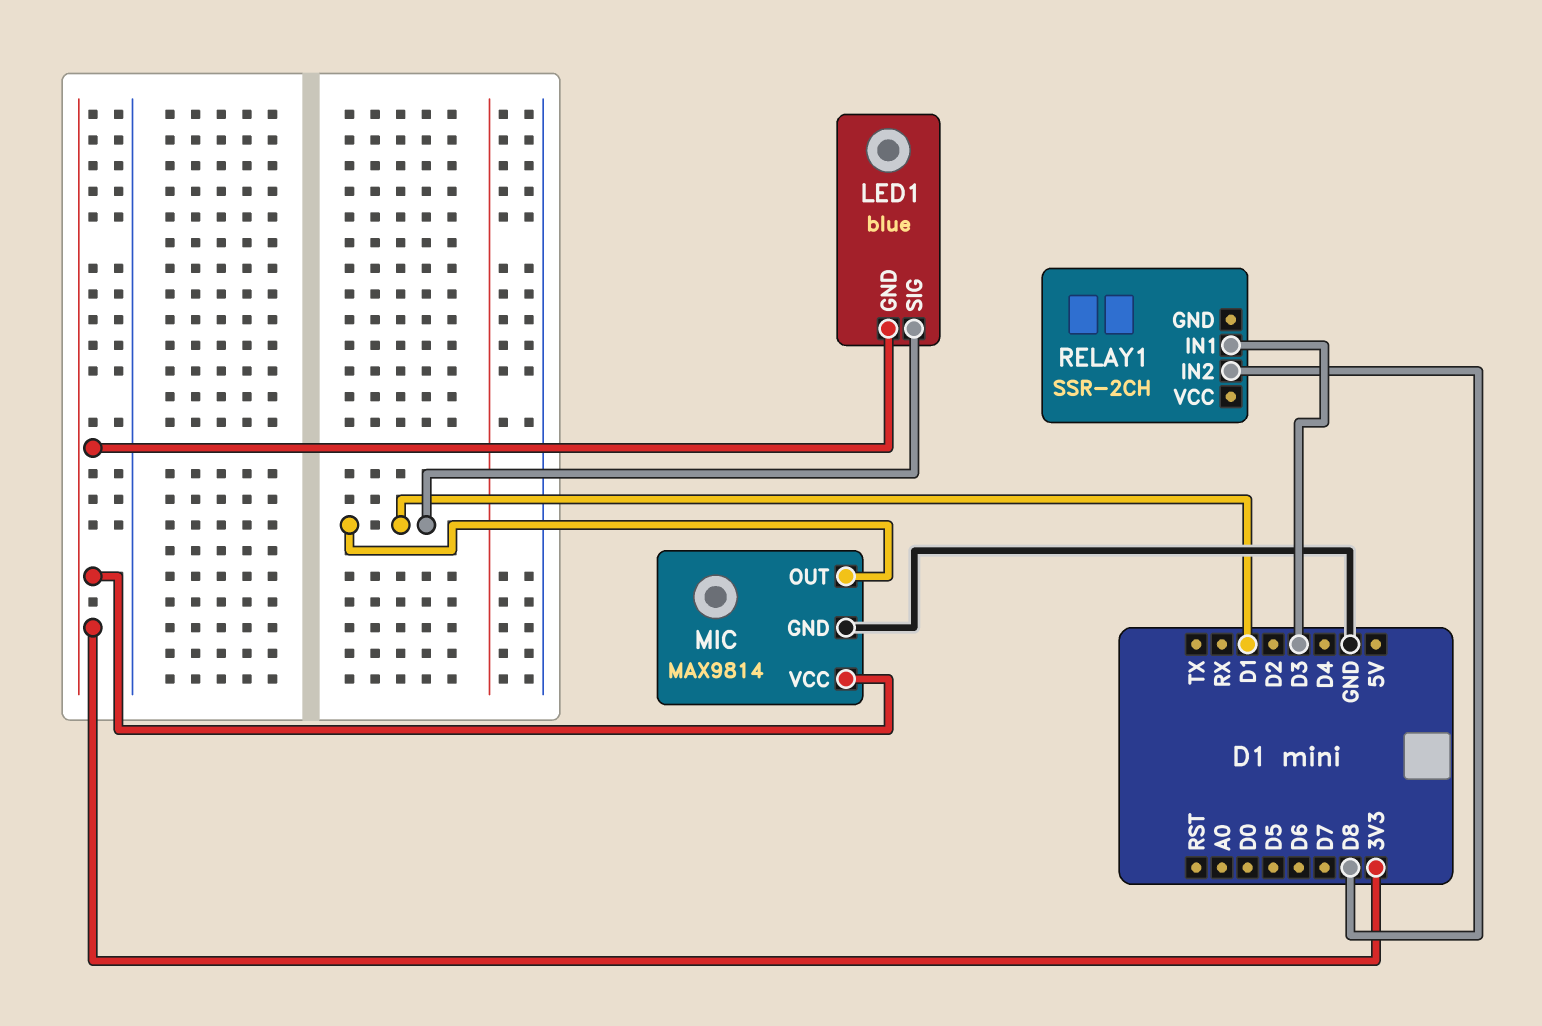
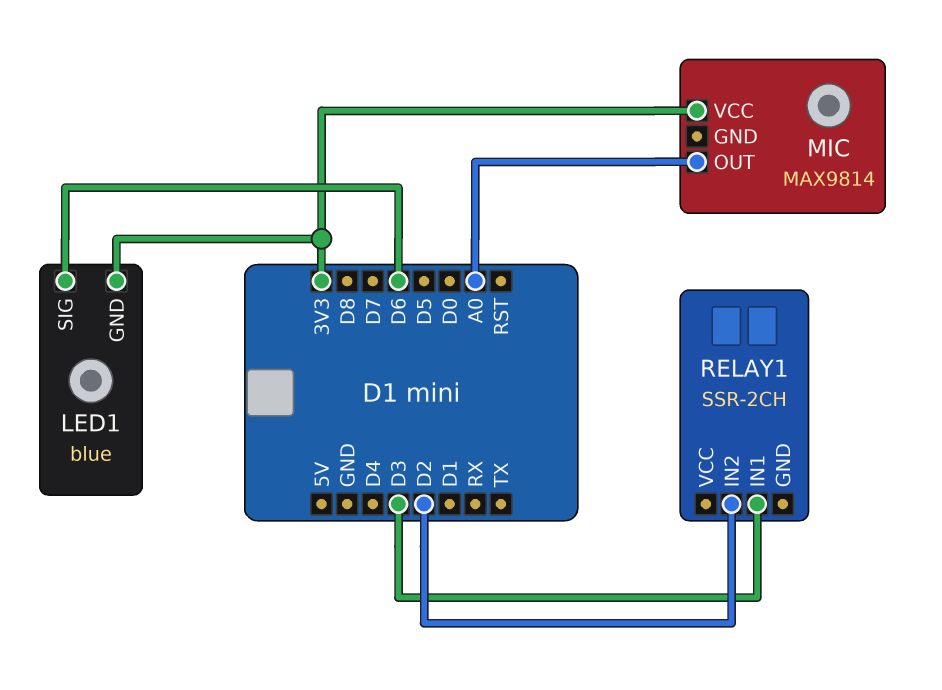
LED1 pin SIG: D1 -> D6
MIC pin GND: GND -> none
MIC pin OUT: D1 -> A0
RELAY1 pin IN2: D8 -> D2

